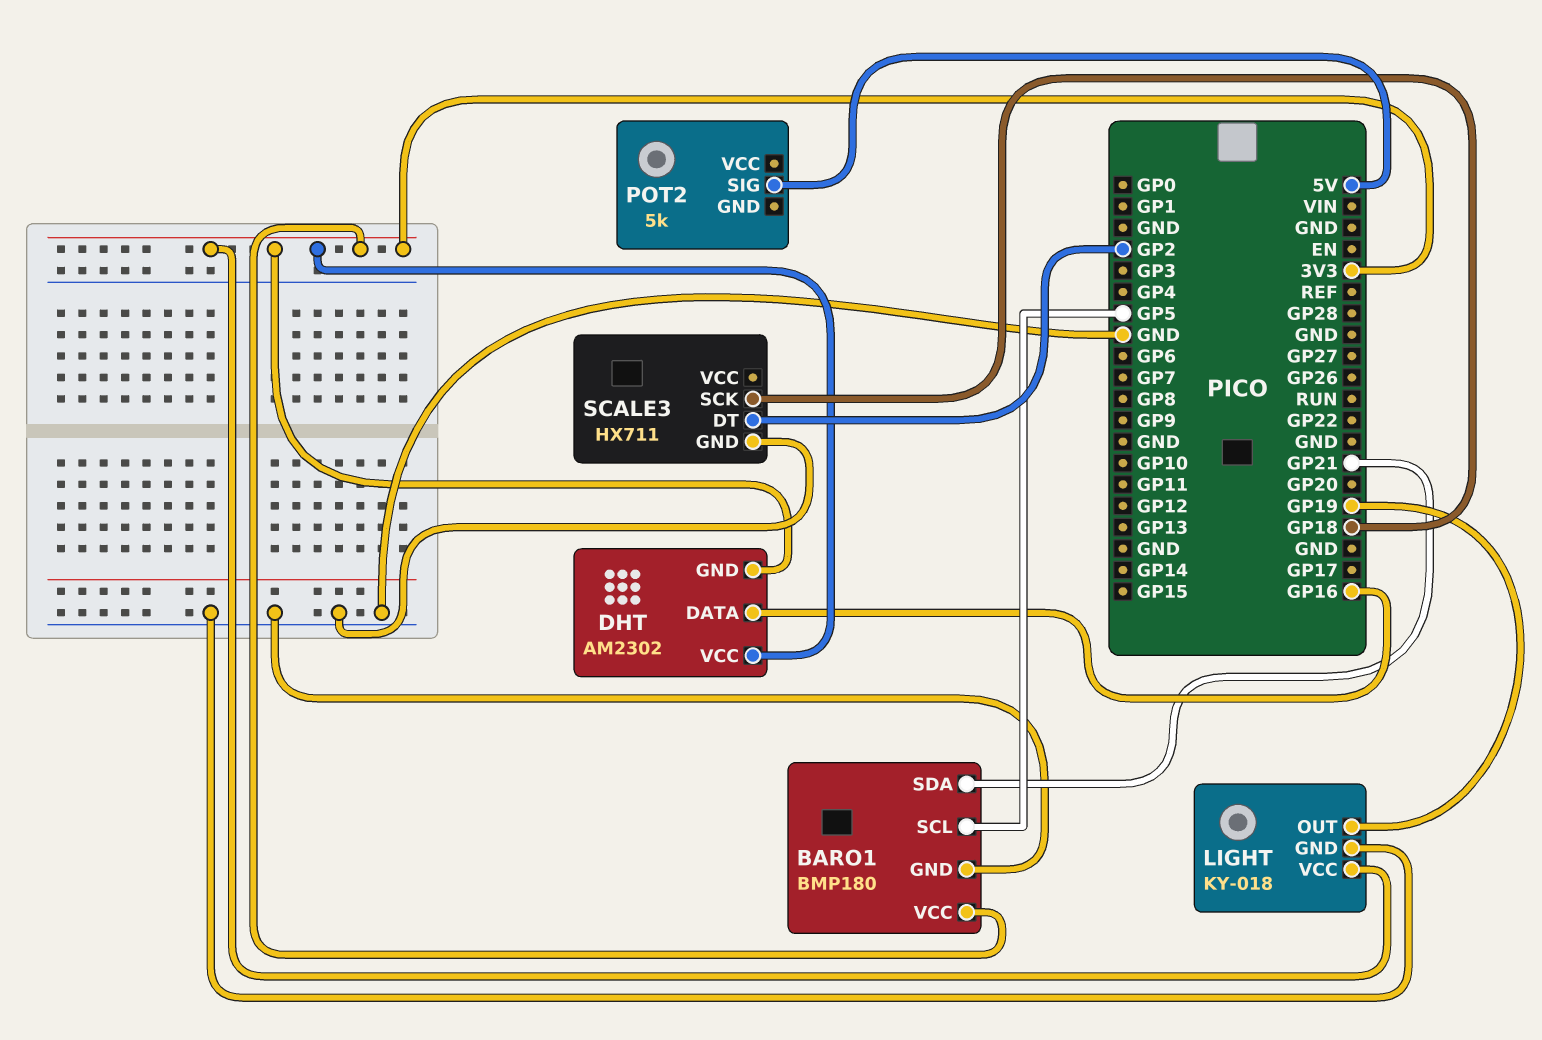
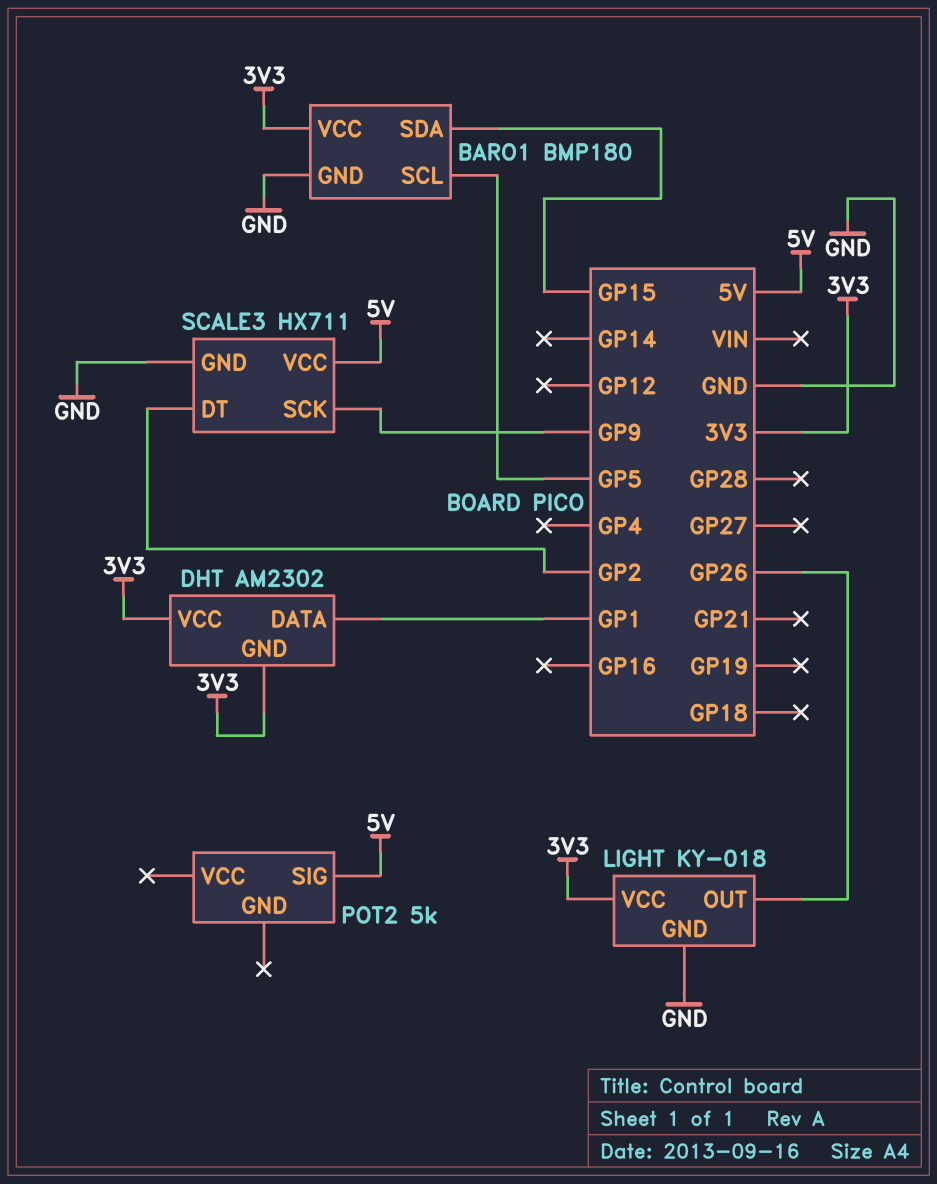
BARO1 pin SDA: GP21 -> GP15
DHT pin DATA: GP16 -> GP1
LIGHT pin OUT: GP19 -> GP26
SCALE3 pin SCK: GP18 -> GP9
SCALE3 pin VCC: none -> 5V

